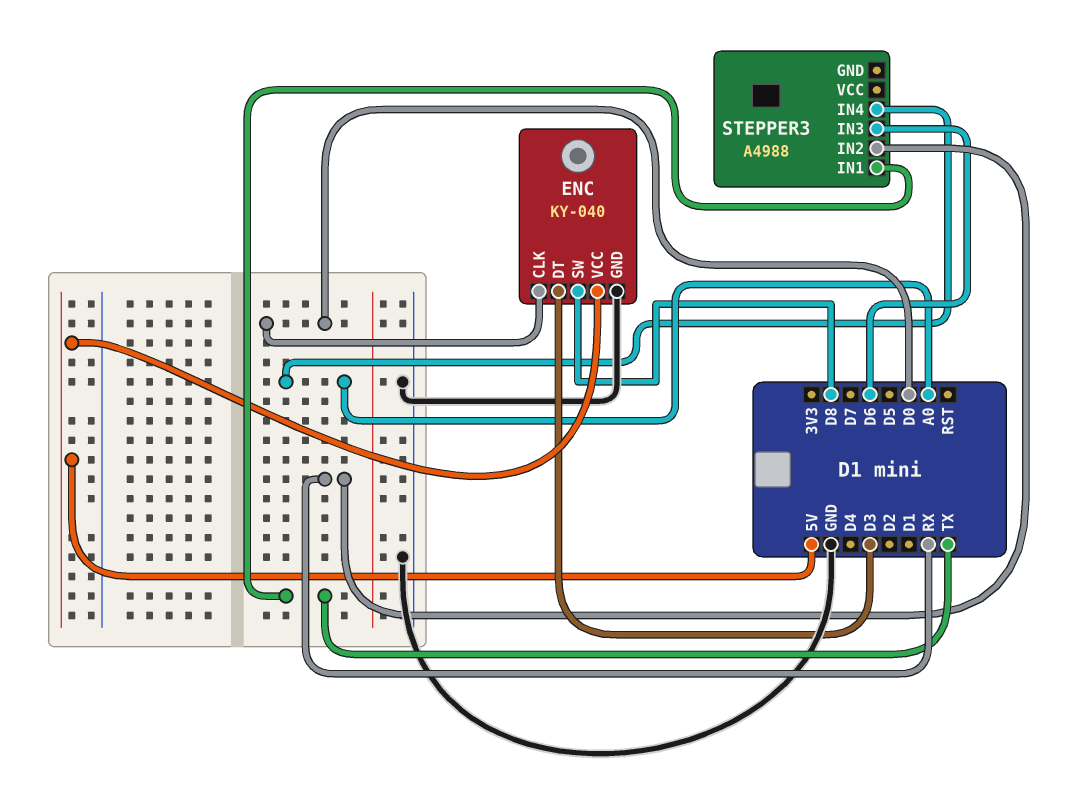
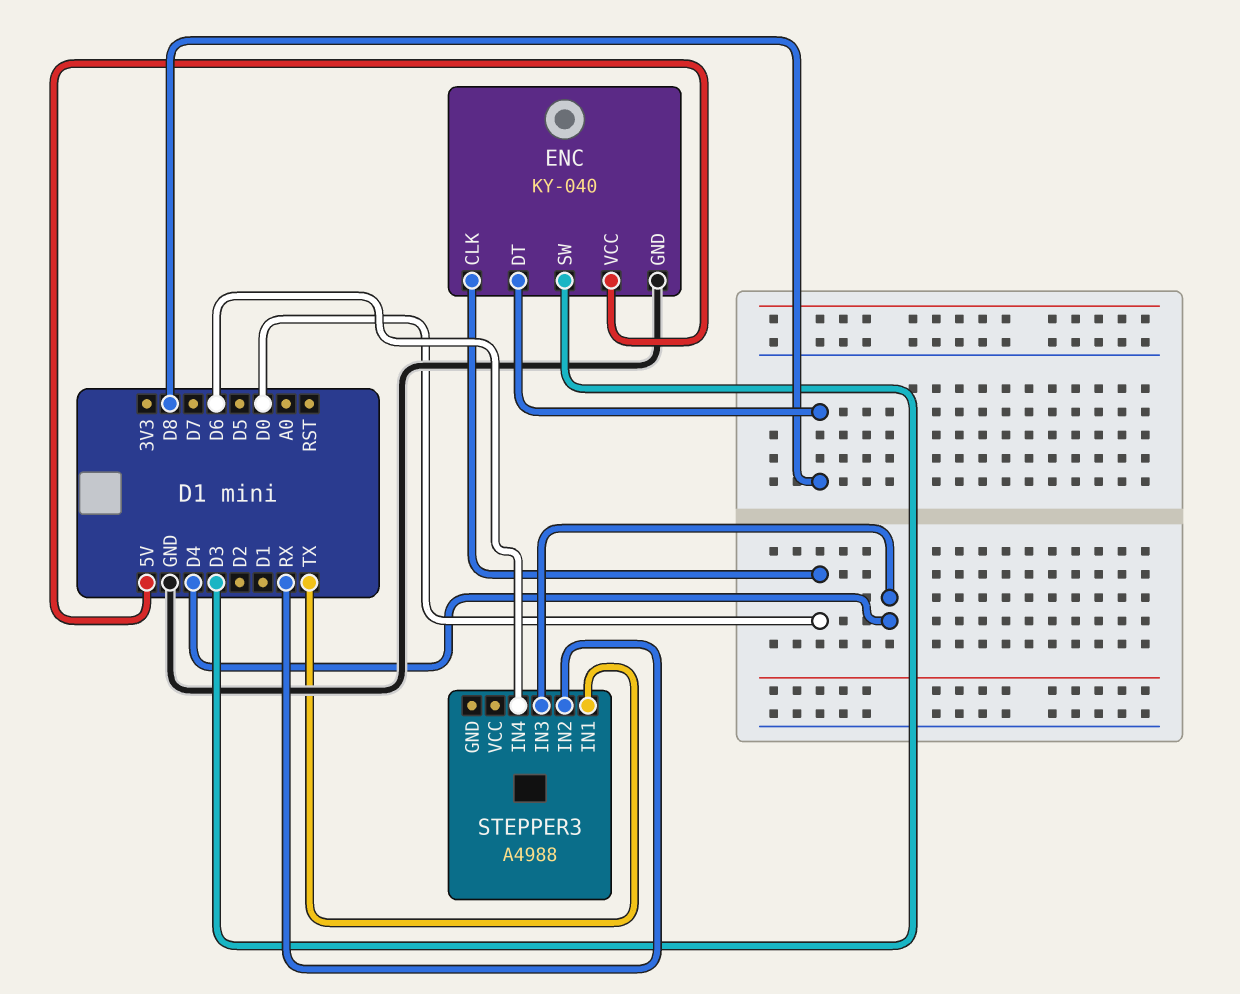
ENC pin DT: D3 -> D8
ENC pin SW: D8 -> D3
STEPPER3 pin IN3: D6 -> D4
STEPPER3 pin IN4: A0 -> D6

